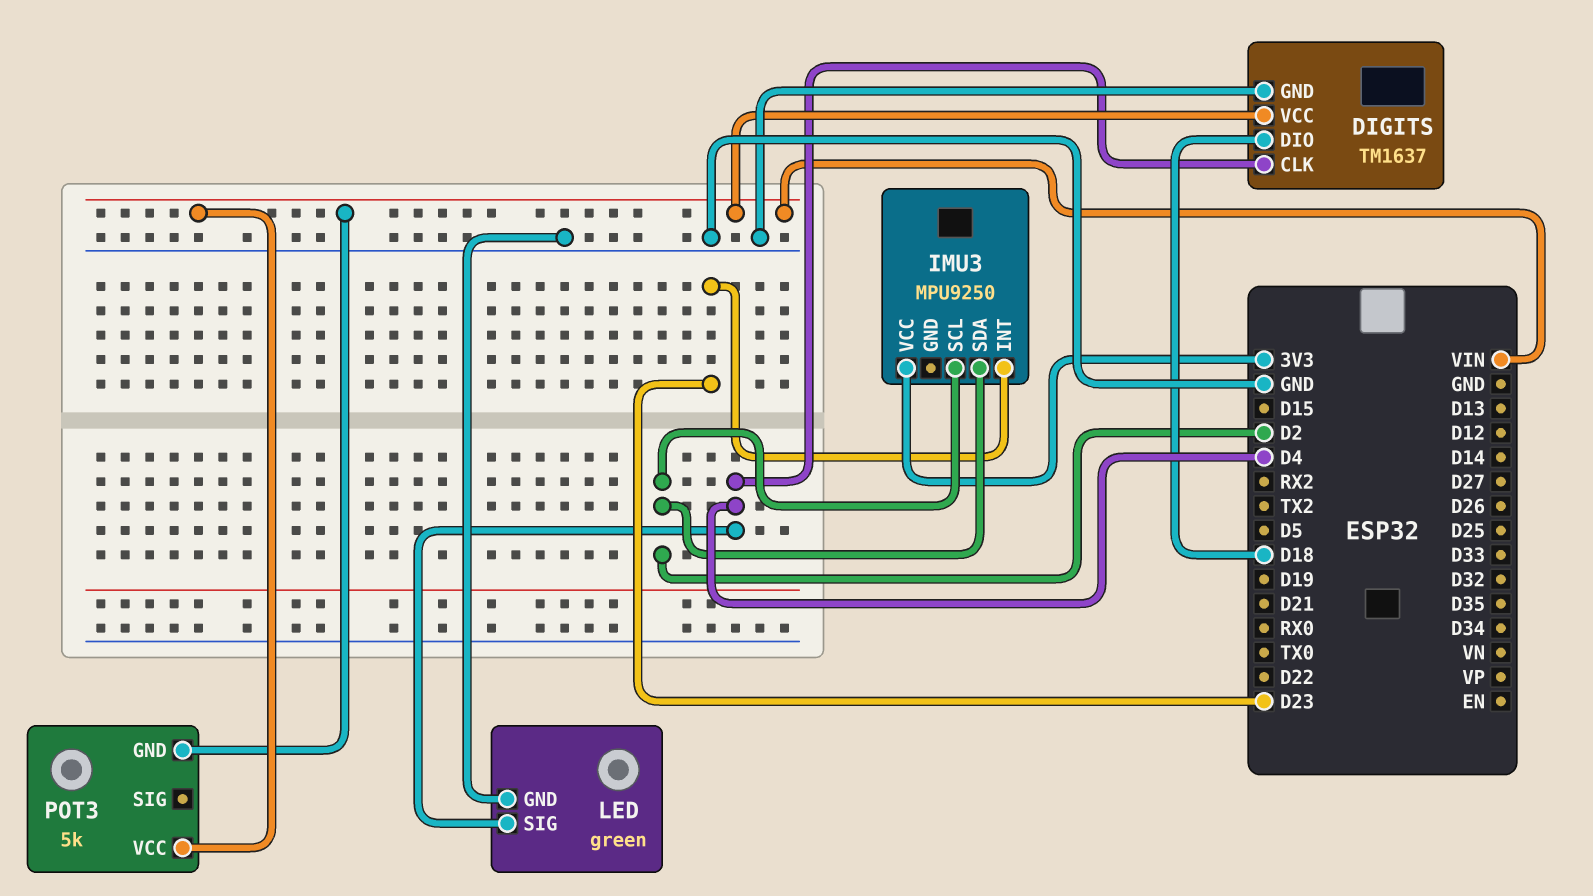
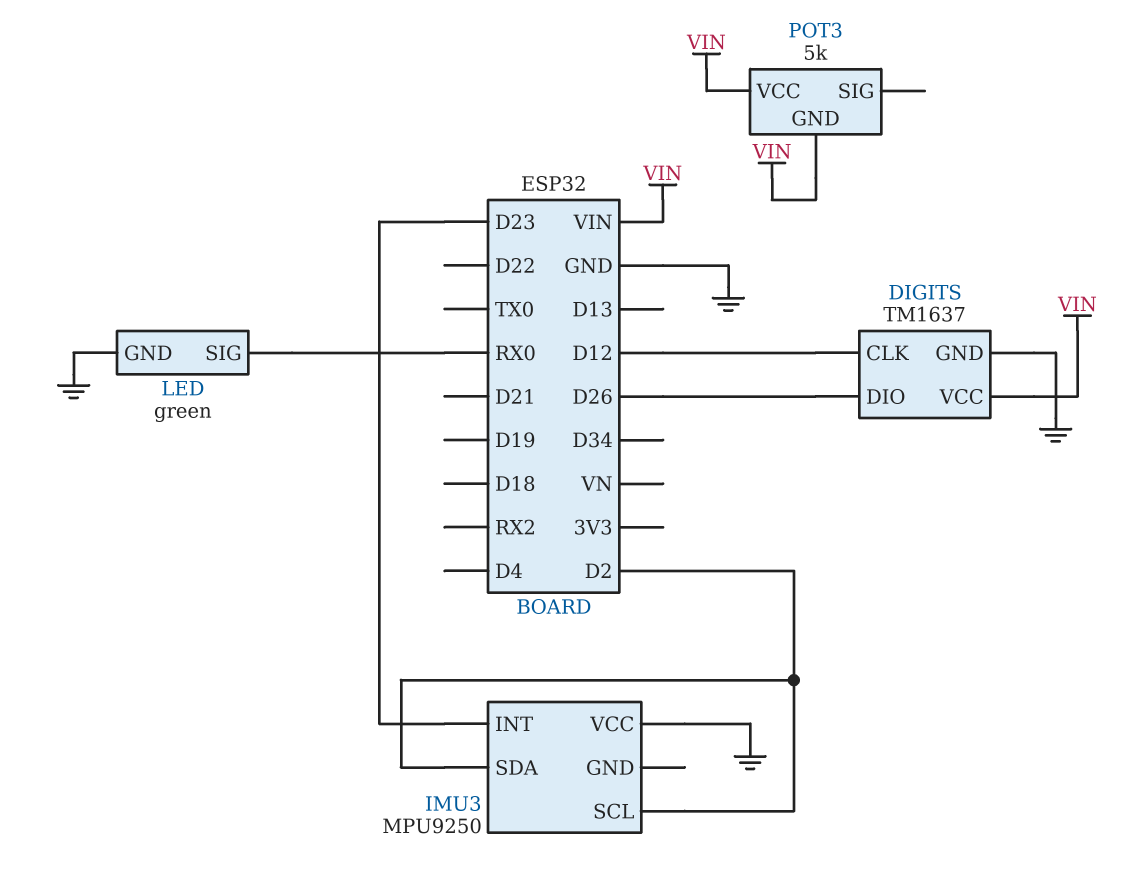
DIGITS pin CLK: D4 -> D12
DIGITS pin DIO: D18 -> D26
IMU3 pin VCC: 3V3 -> GND
LED pin SIG: D4 -> RX0

